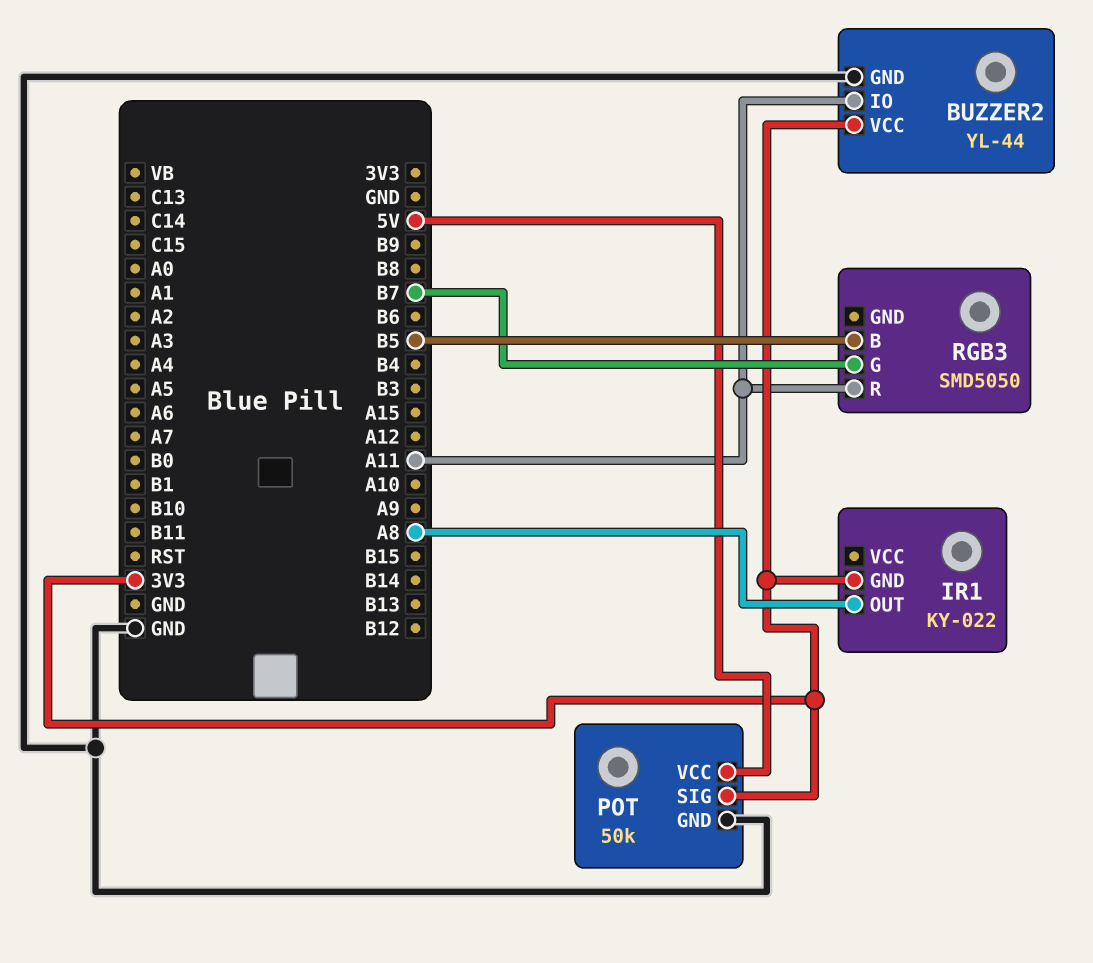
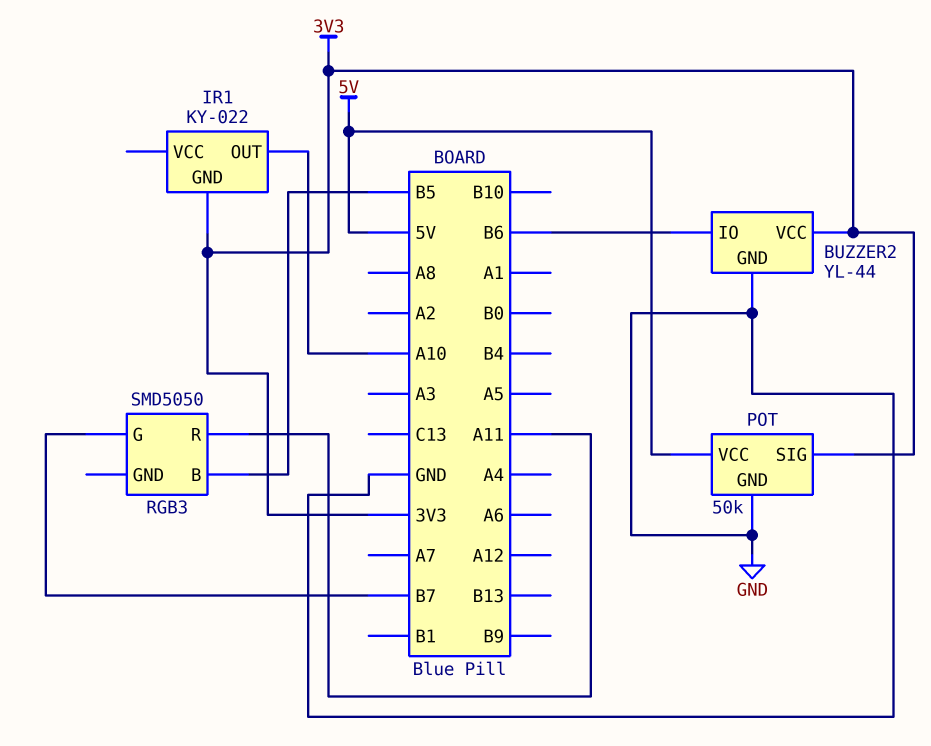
BUZZER2 pin IO: A11 -> B6
IR1 pin OUT: A8 -> A10

